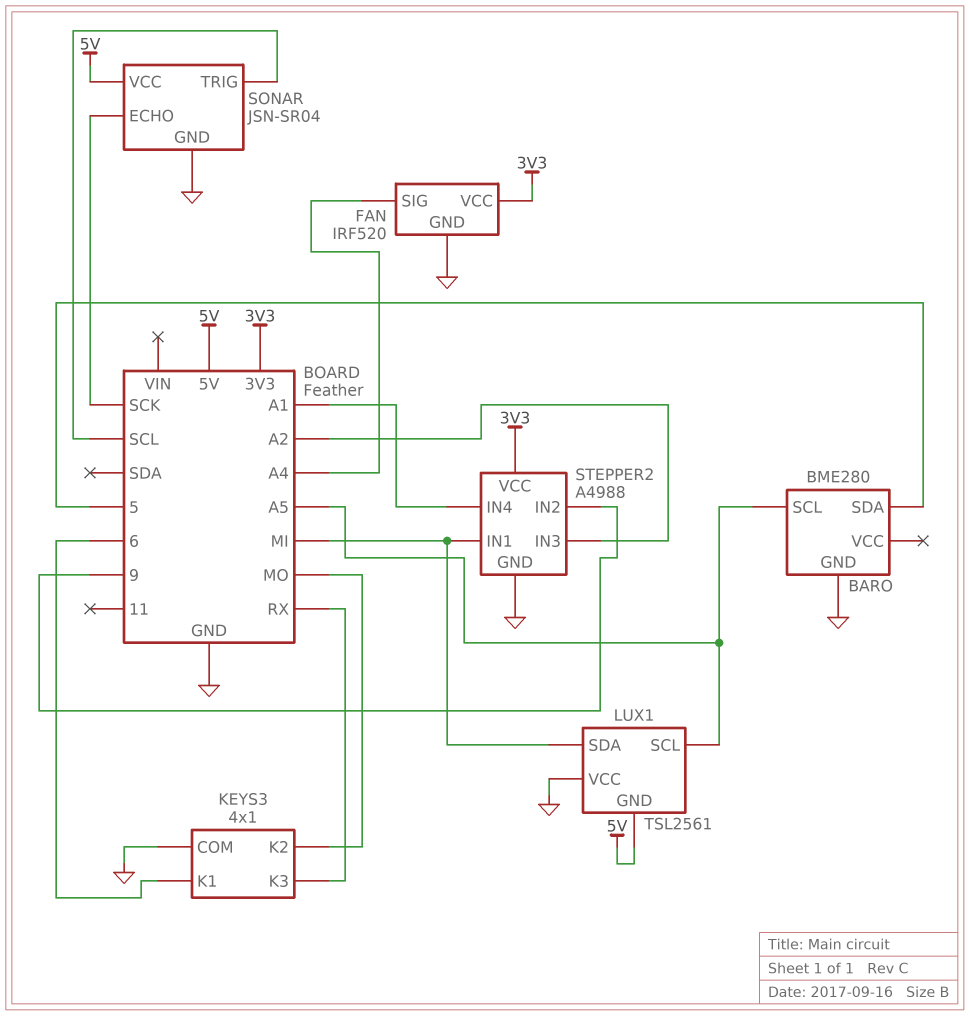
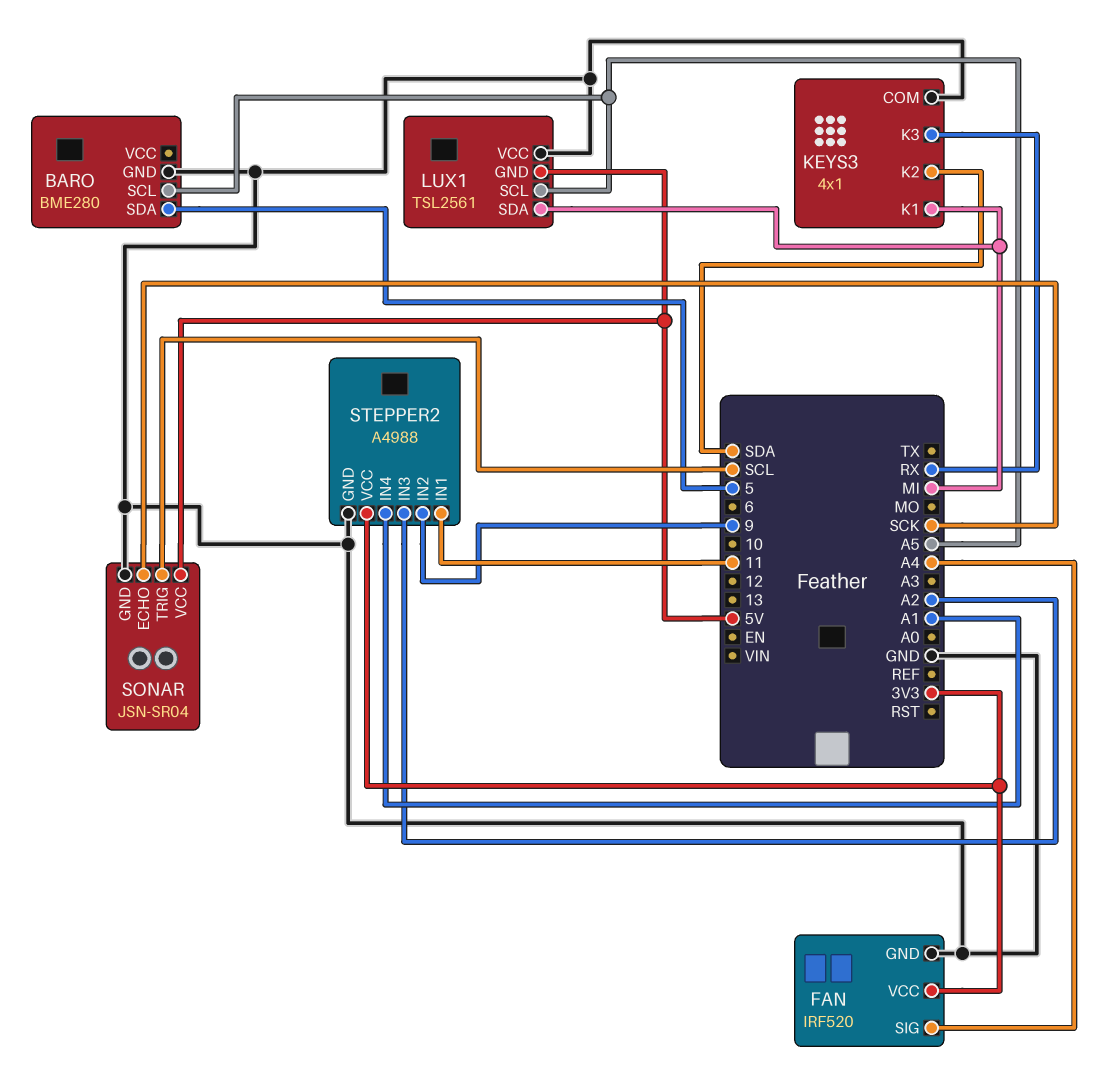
KEYS3 pin K1: 6 -> MI
KEYS3 pin K2: MO -> SDA
STEPPER2 pin IN1: MI -> 11

